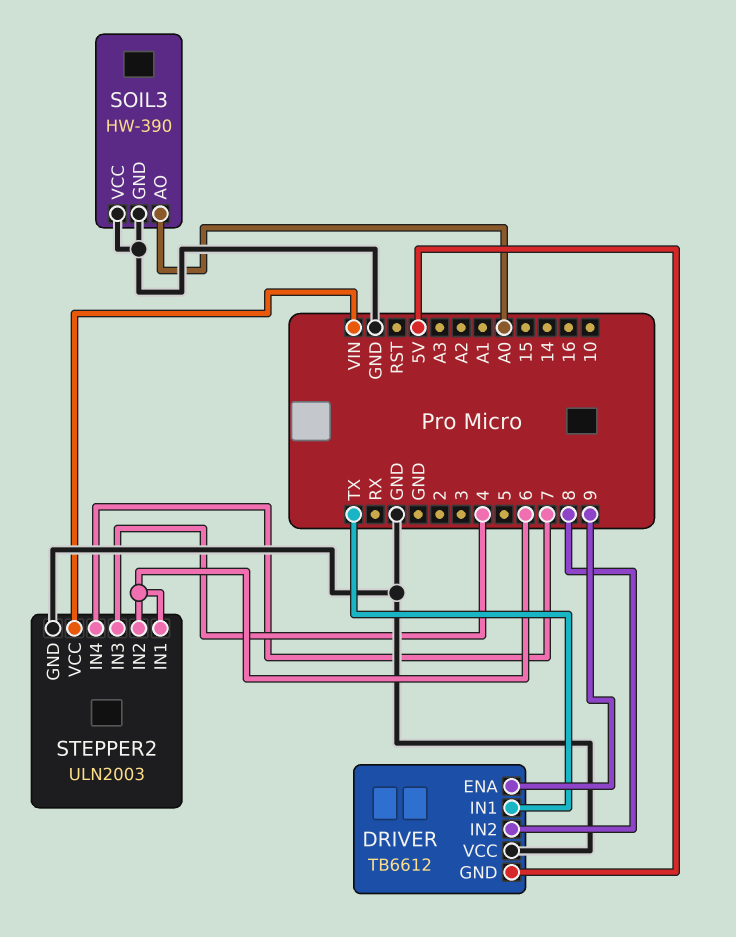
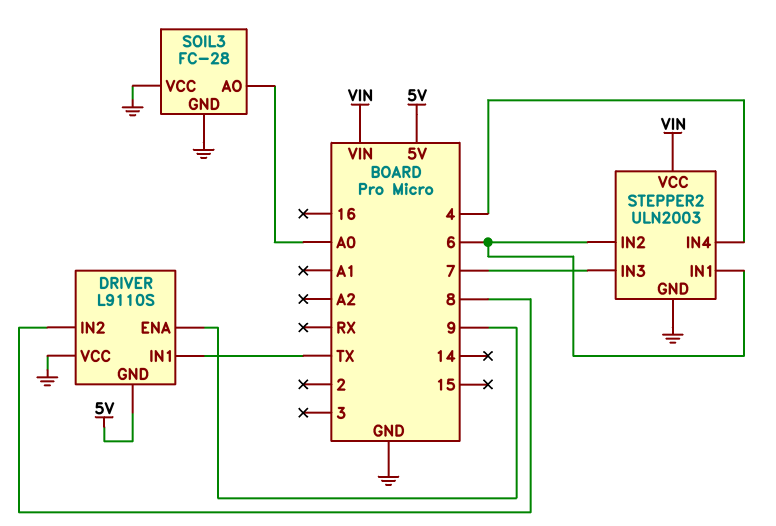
DRIVER: TB6612 -> L9110S
SOIL3: HW-390 -> FC-28
STEPPER2 pin IN3: 4 -> 7
STEPPER2 pin IN4: 7 -> 4

